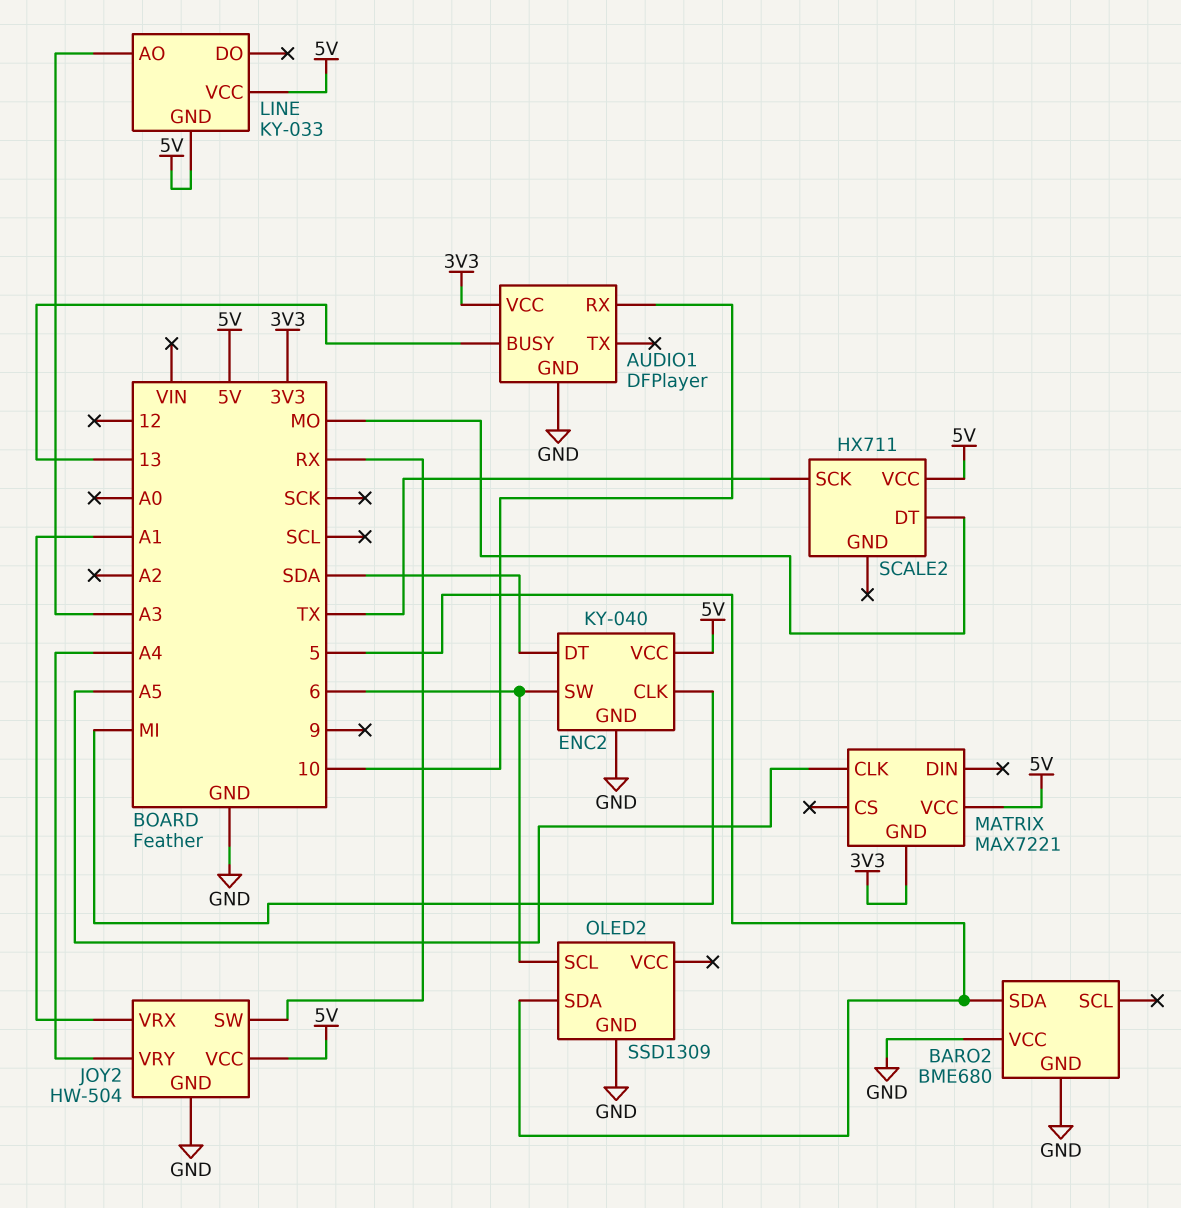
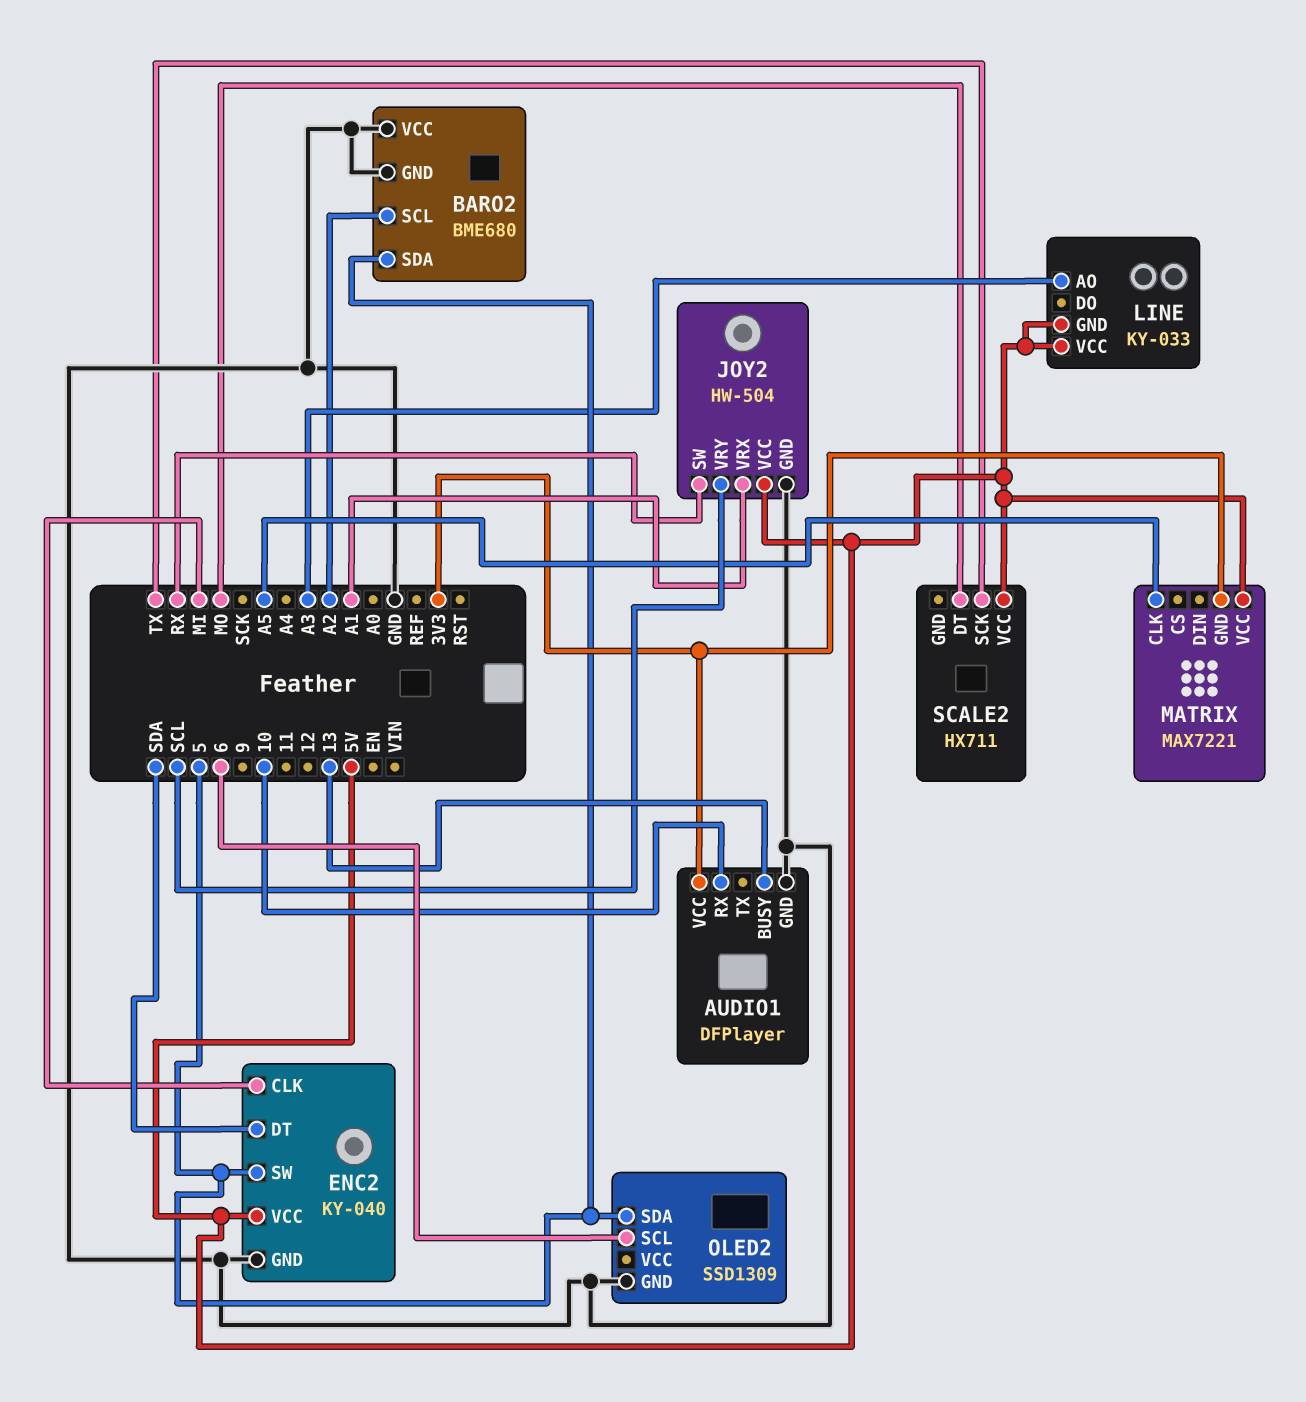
BARO2 pin SCL: none -> A2
ENC2 pin SW: 6 -> 5
JOY2 pin VRY: A4 -> SCL

